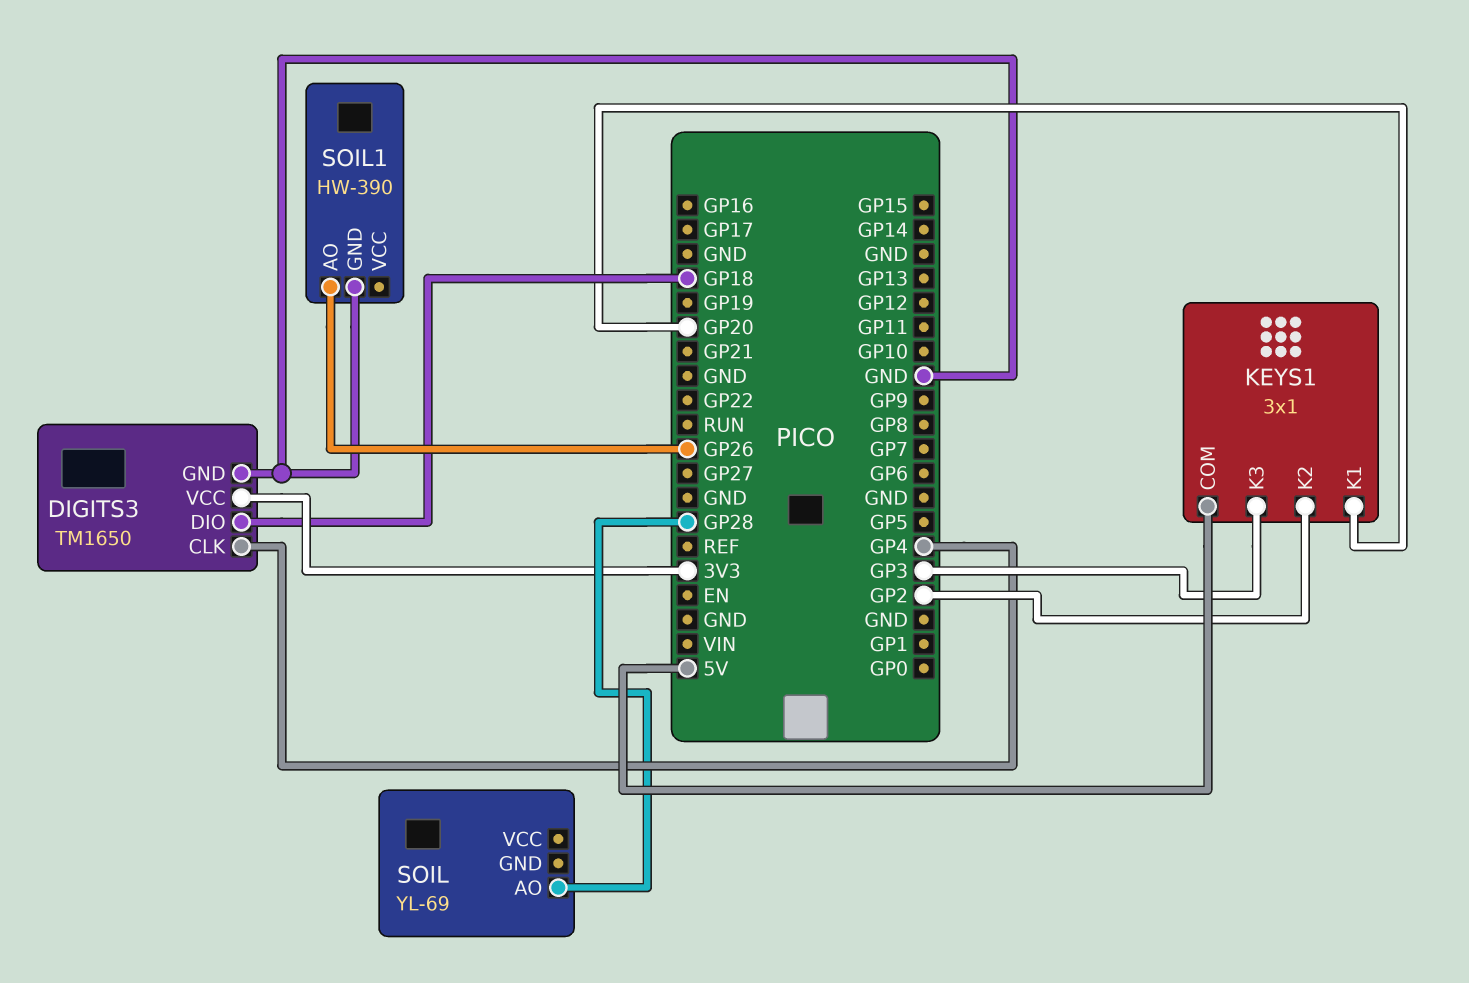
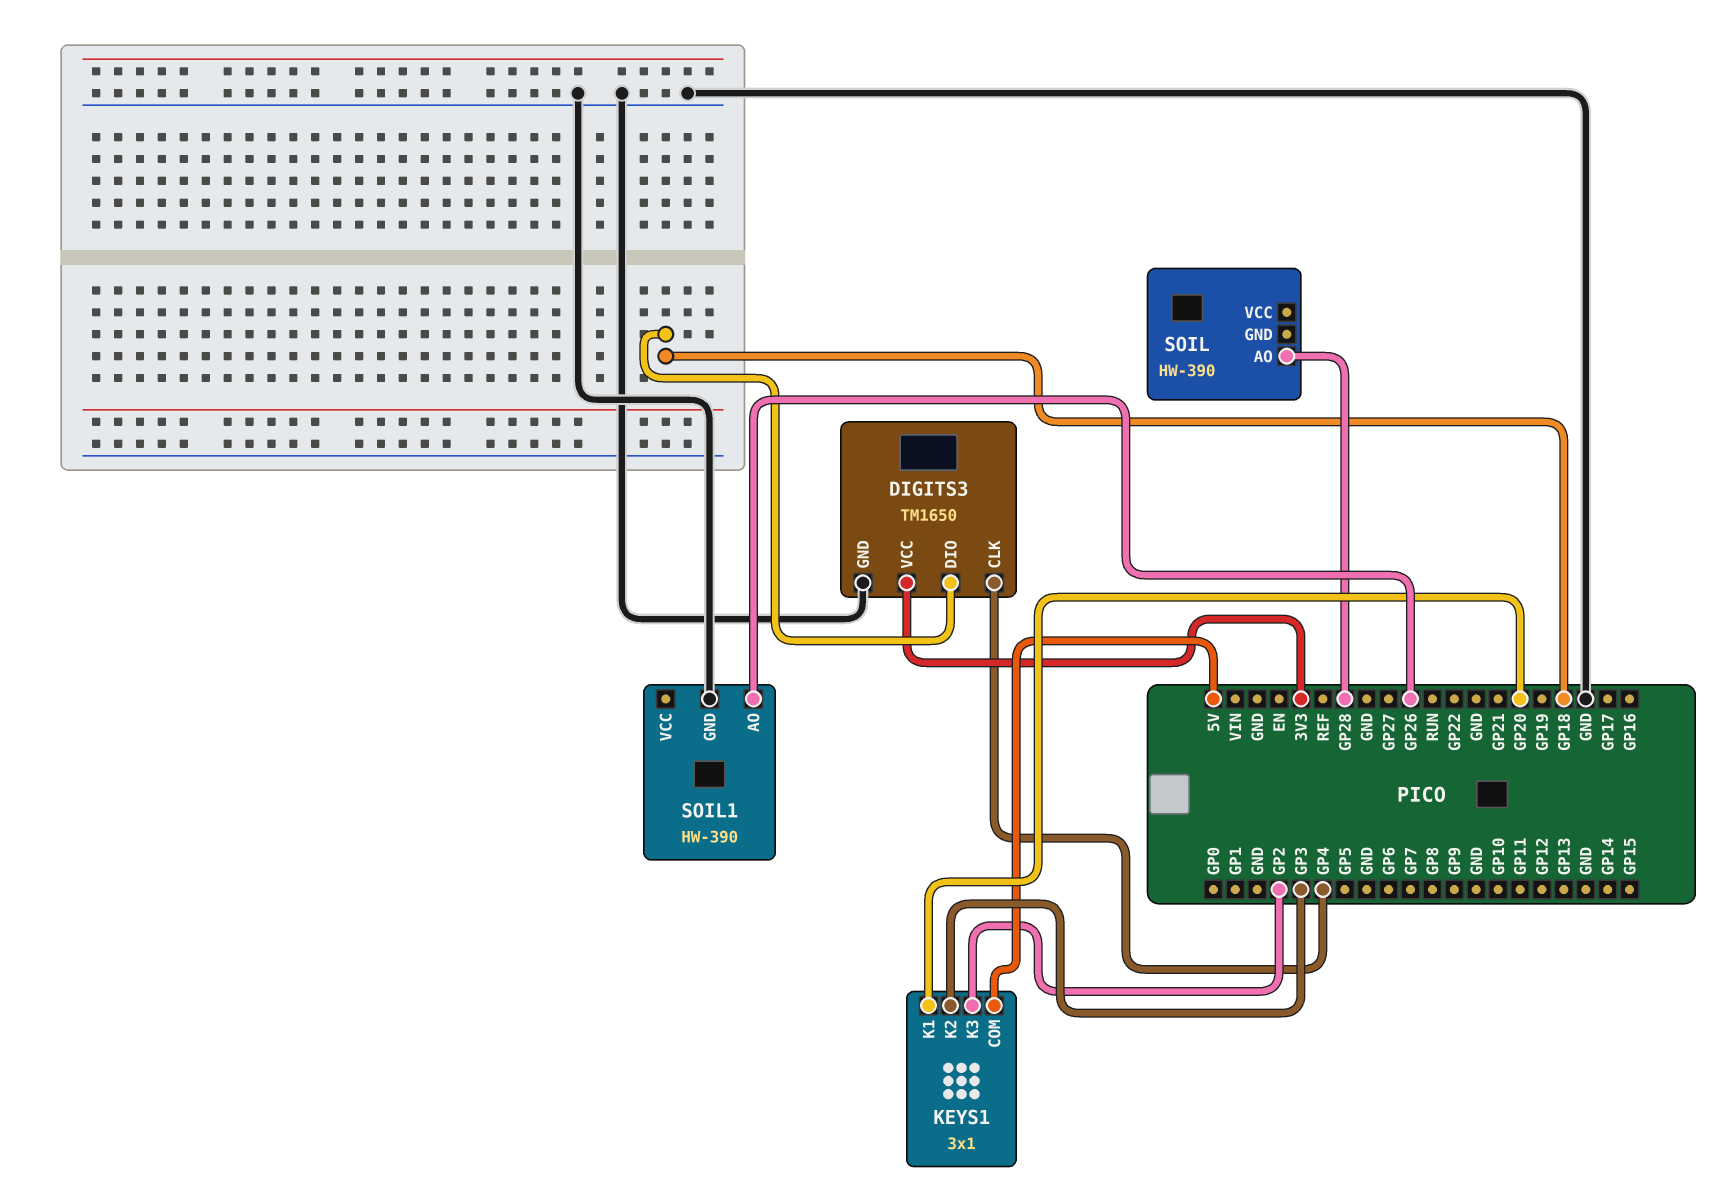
KEYS1 pin K2: GP2 -> GP3
KEYS1 pin K3: GP3 -> GP2
SOIL: YL-69 -> HW-390

